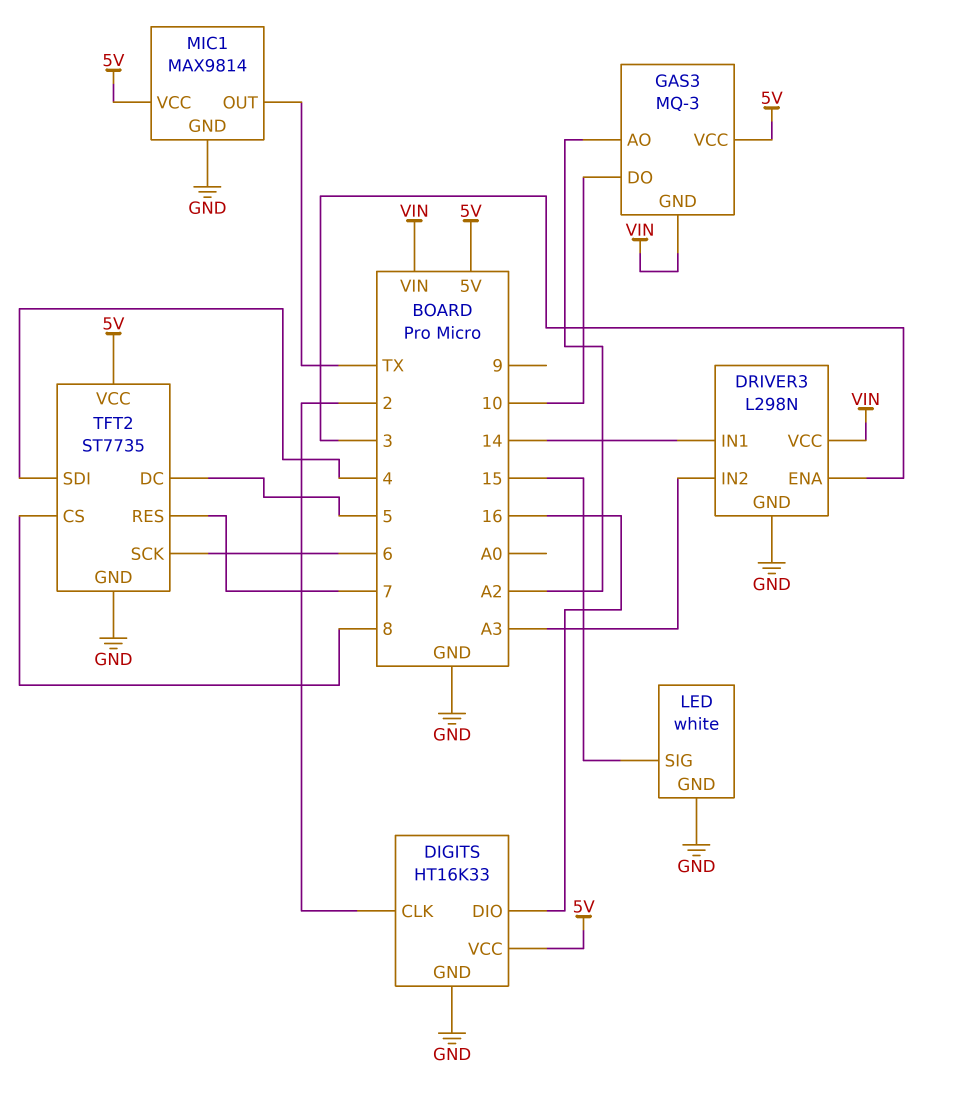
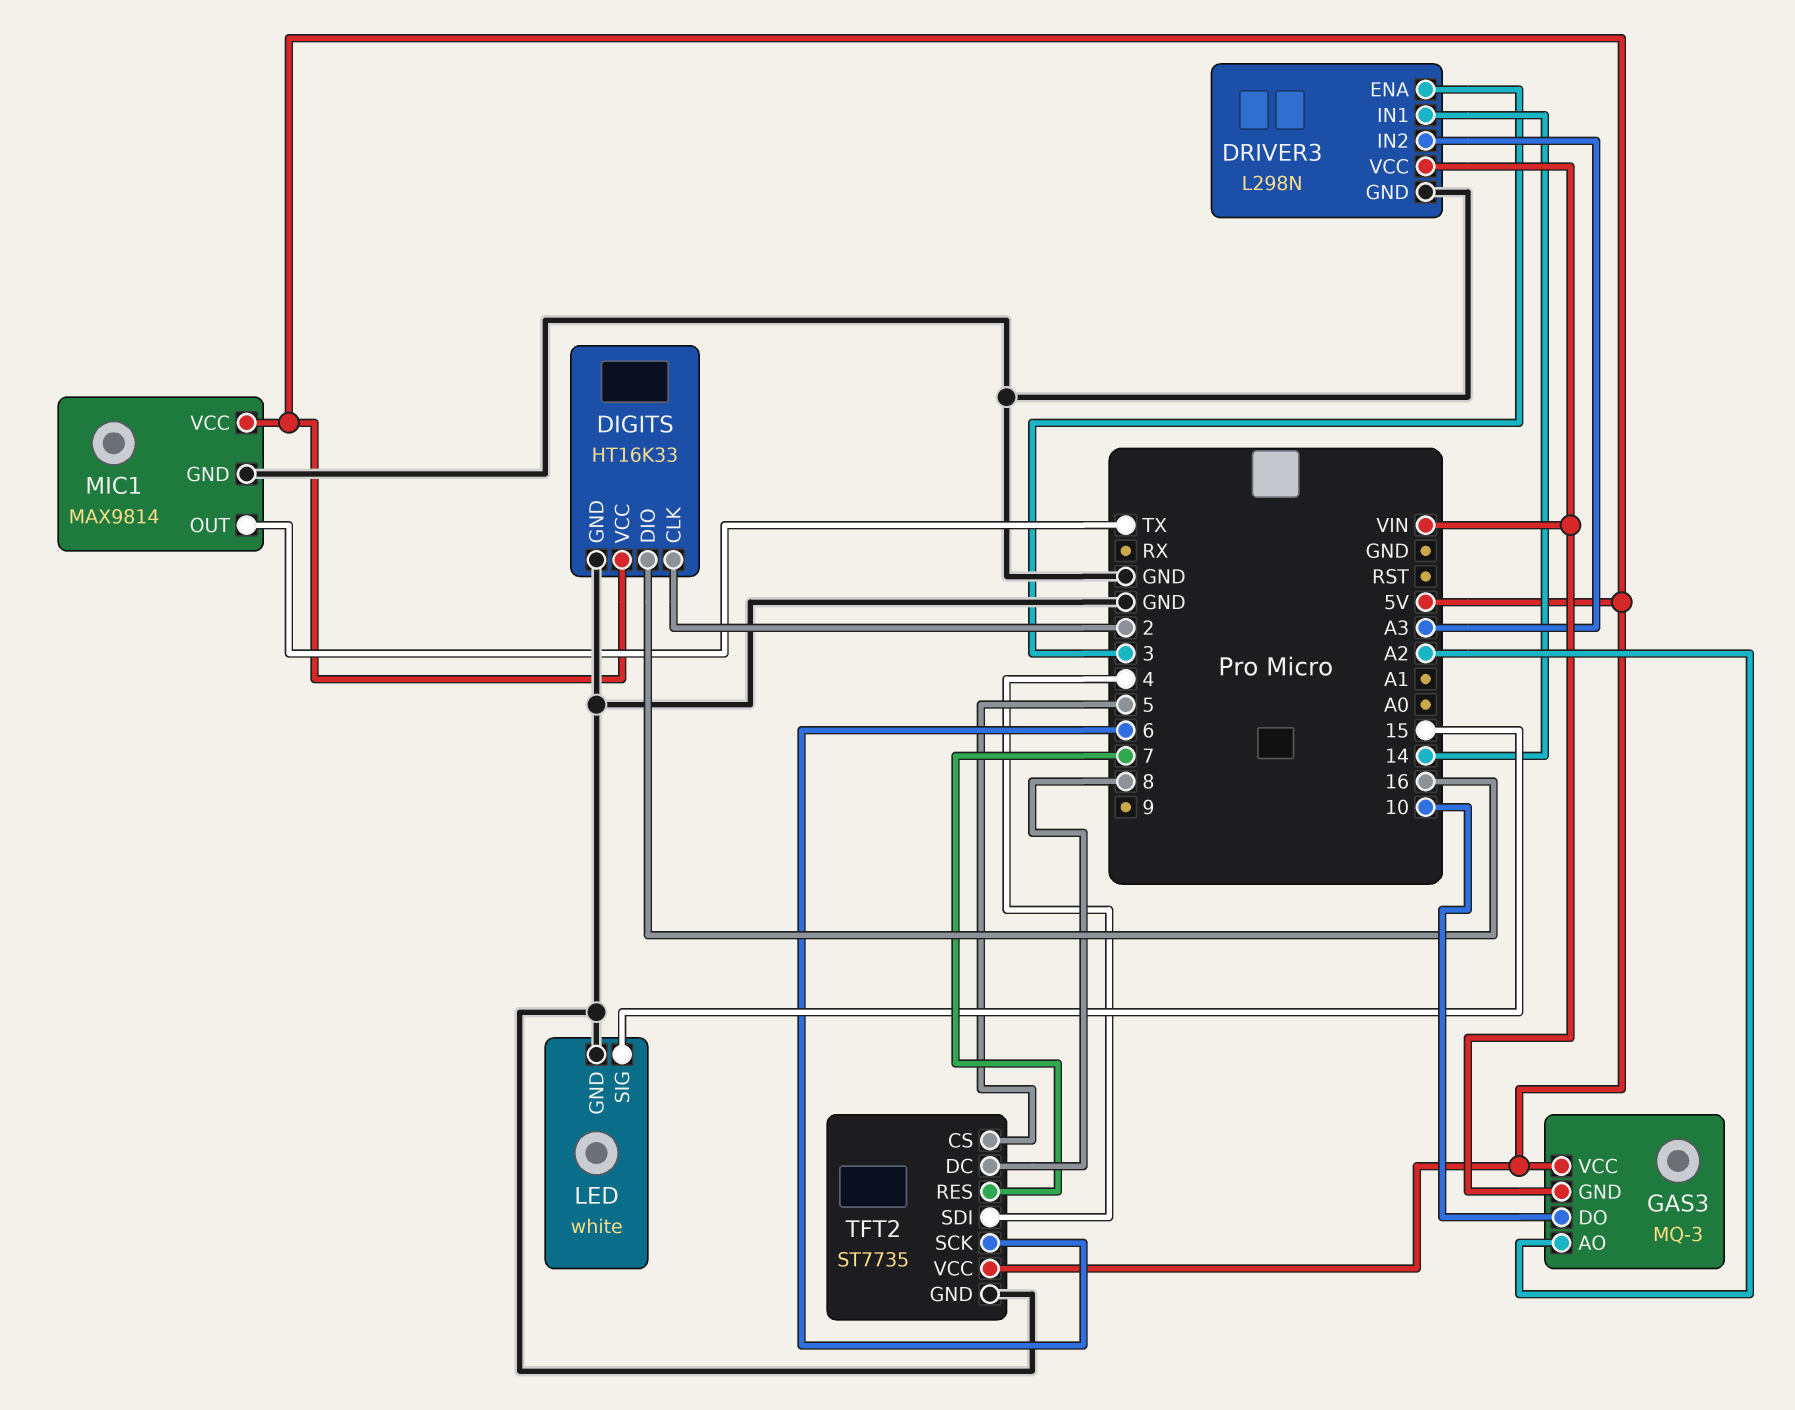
TFT2 pin CS: 8 -> 5
TFT2 pin DC: 5 -> 8

